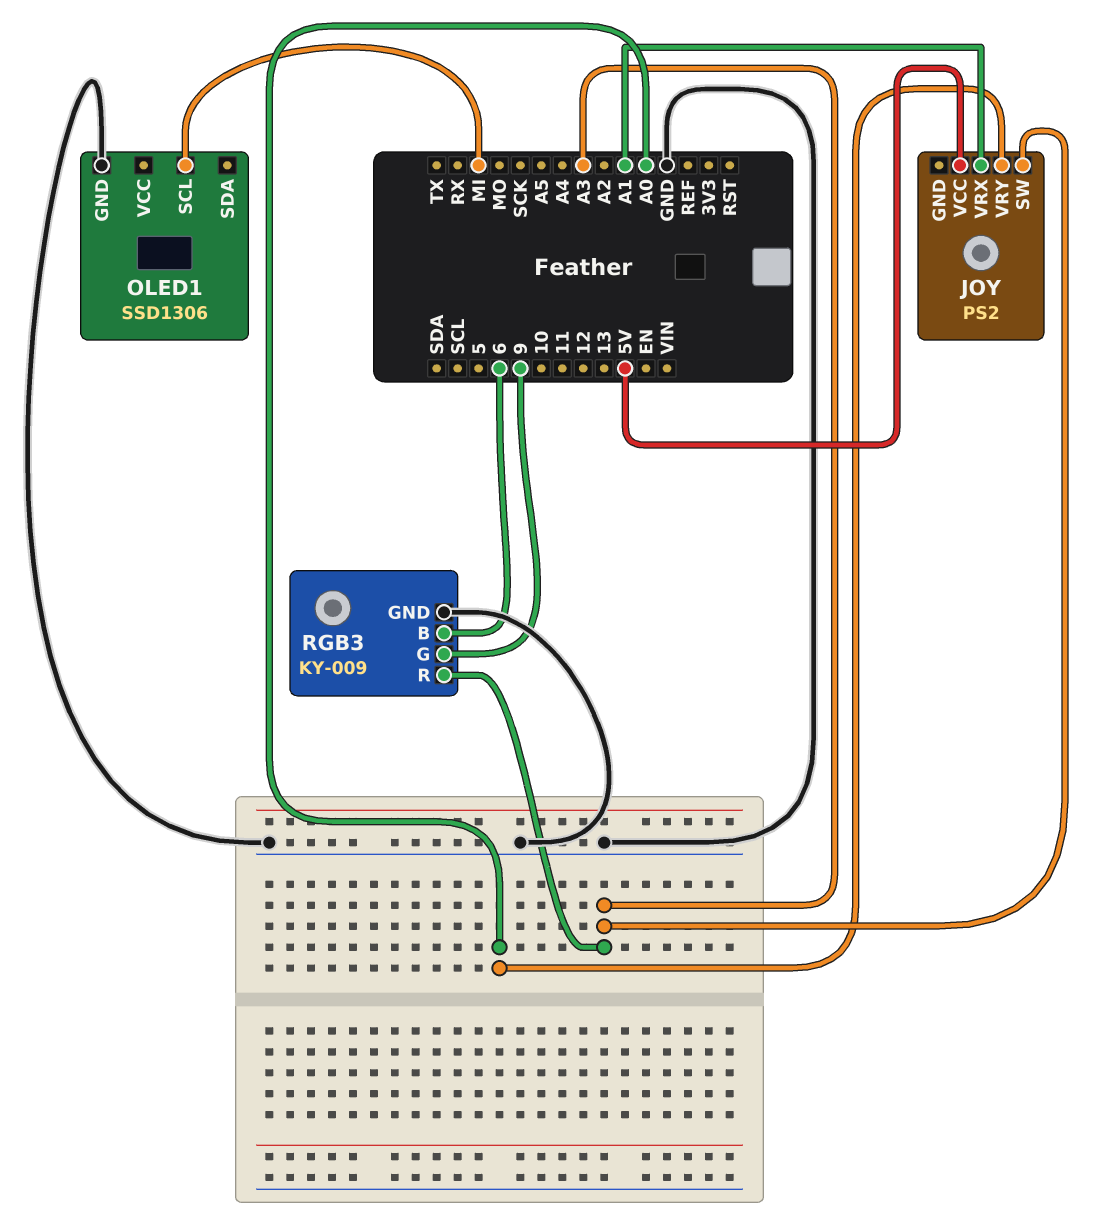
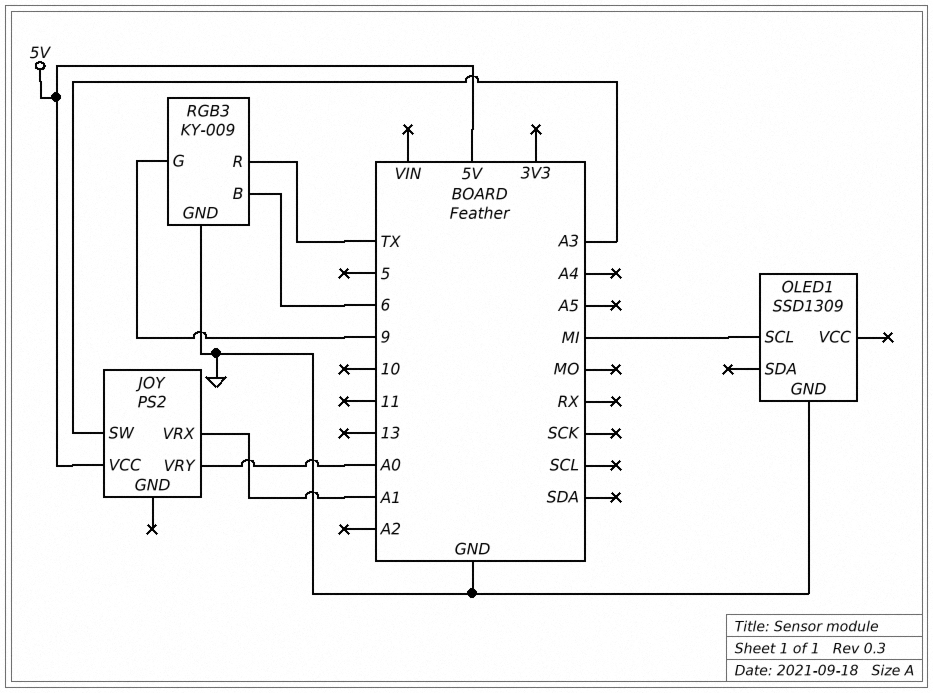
OLED1: SSD1306 -> SSD1309
RGB3 pin R: A3 -> TX

